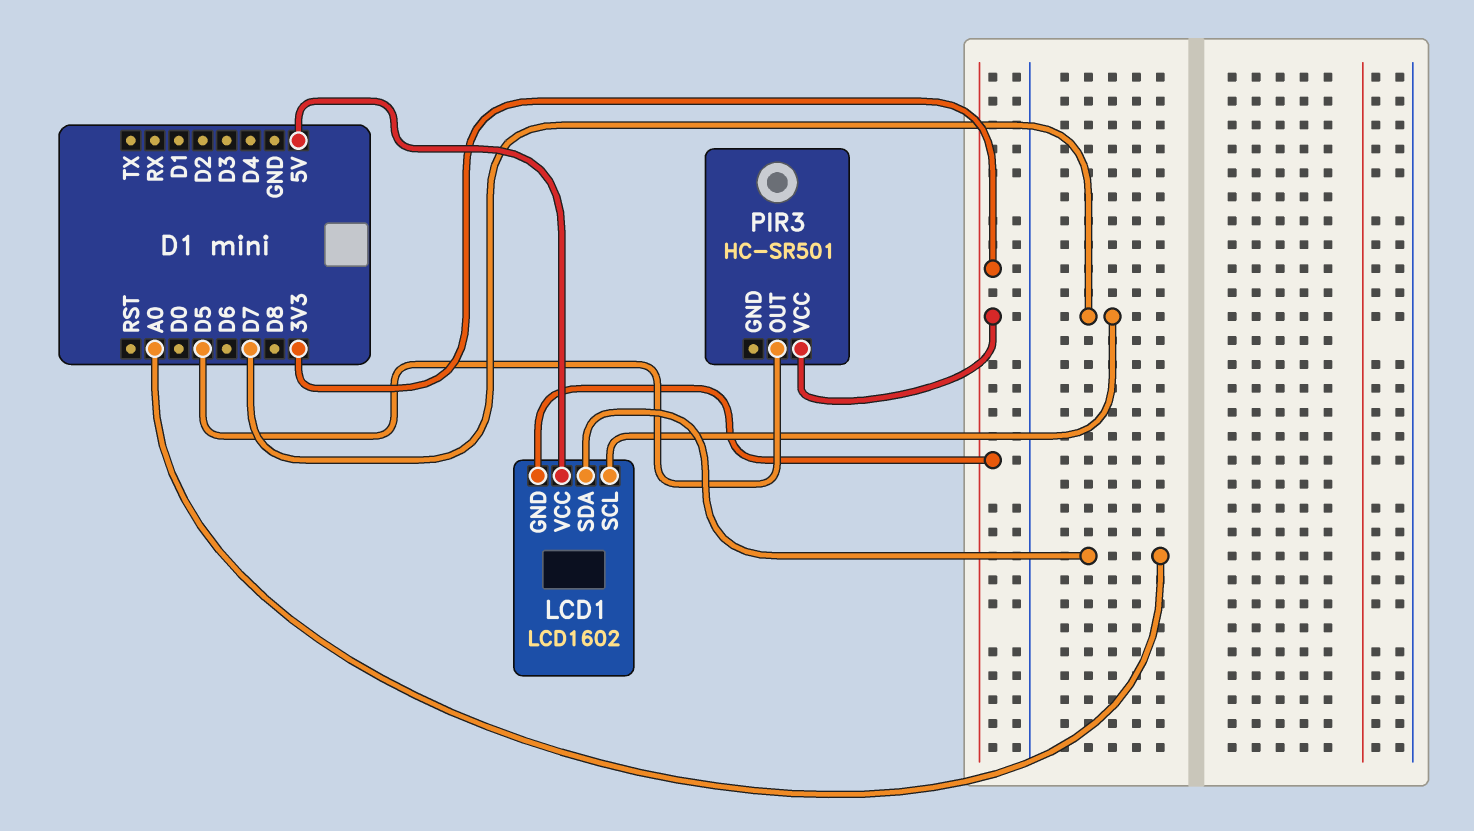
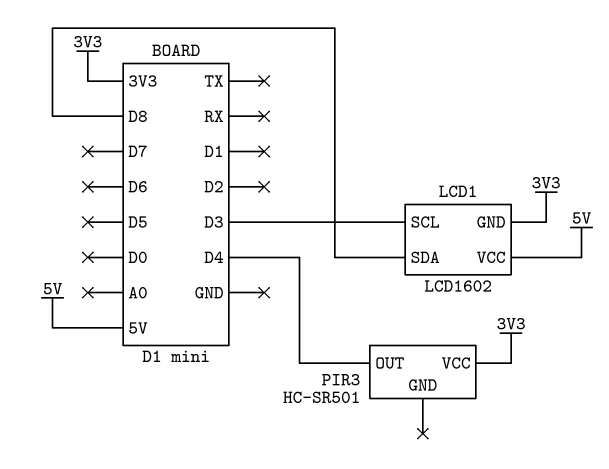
LCD1 pin SCL: D7 -> D3
LCD1 pin SDA: A0 -> D8
PIR3 pin OUT: D5 -> D4

